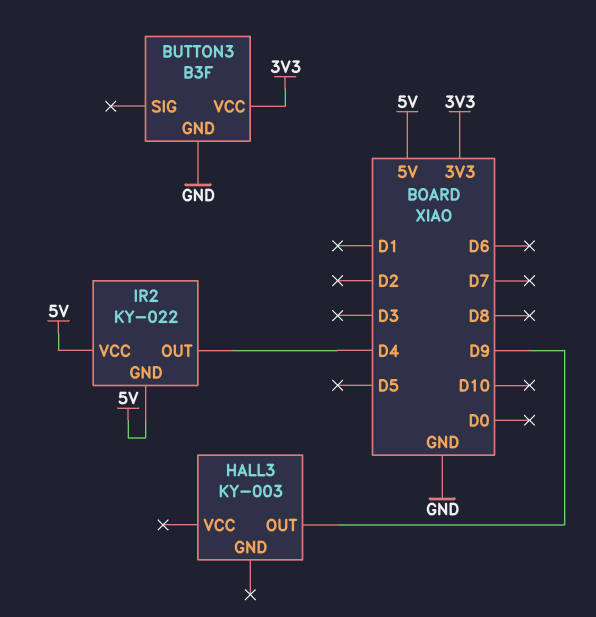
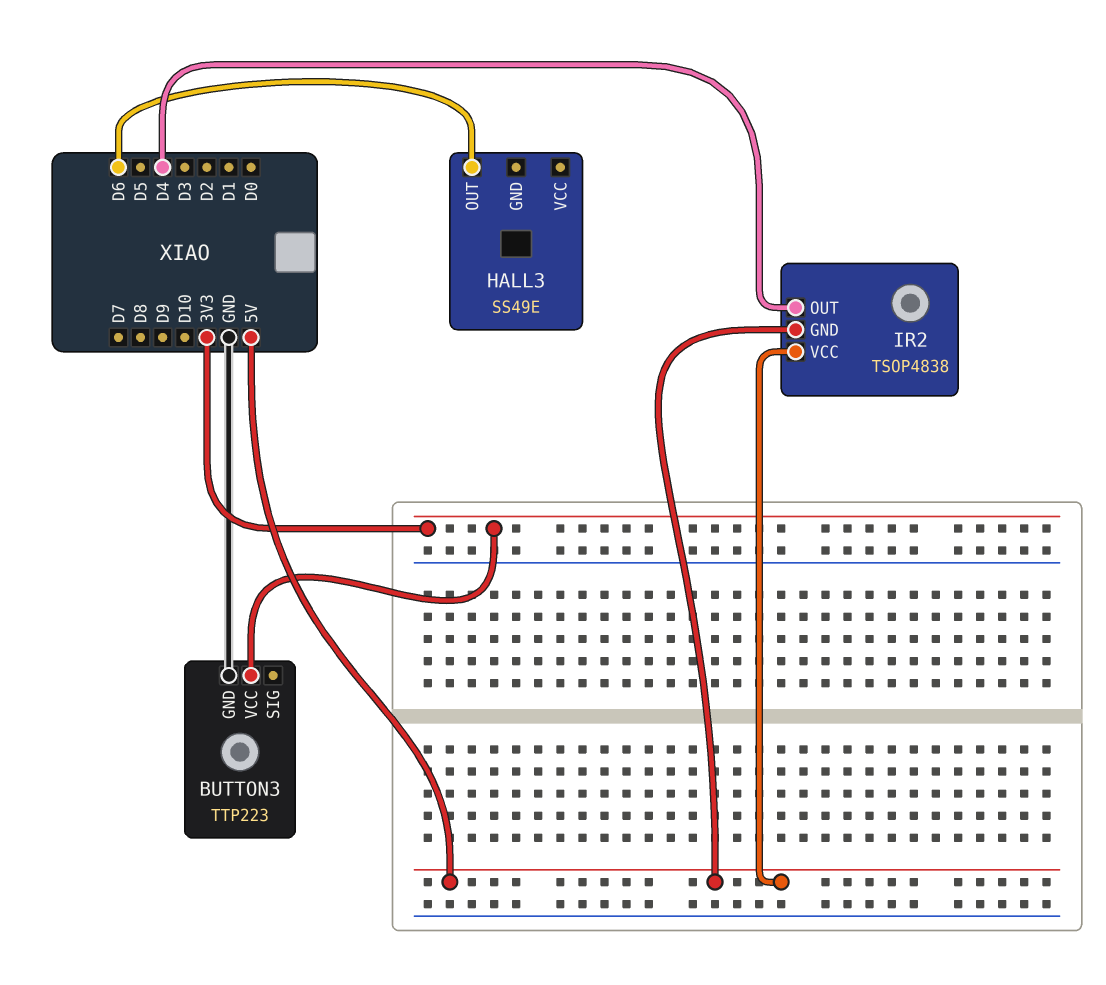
BUTTON3: B3F -> TTP223
HALL3: KY-003 -> SS49E
HALL3 pin OUT: D9 -> D6
IR2: KY-022 -> TSOP4838

